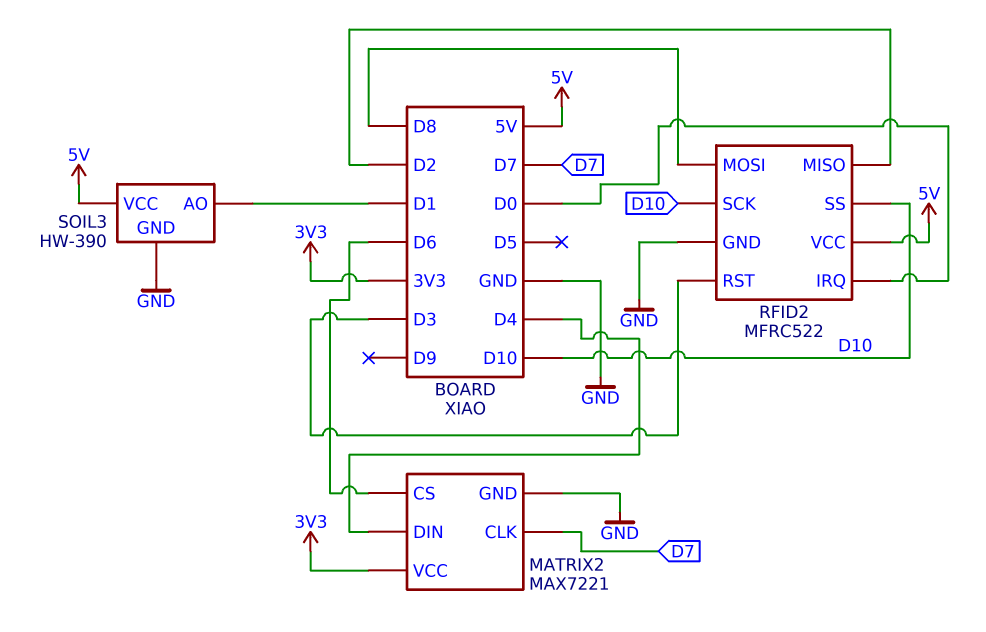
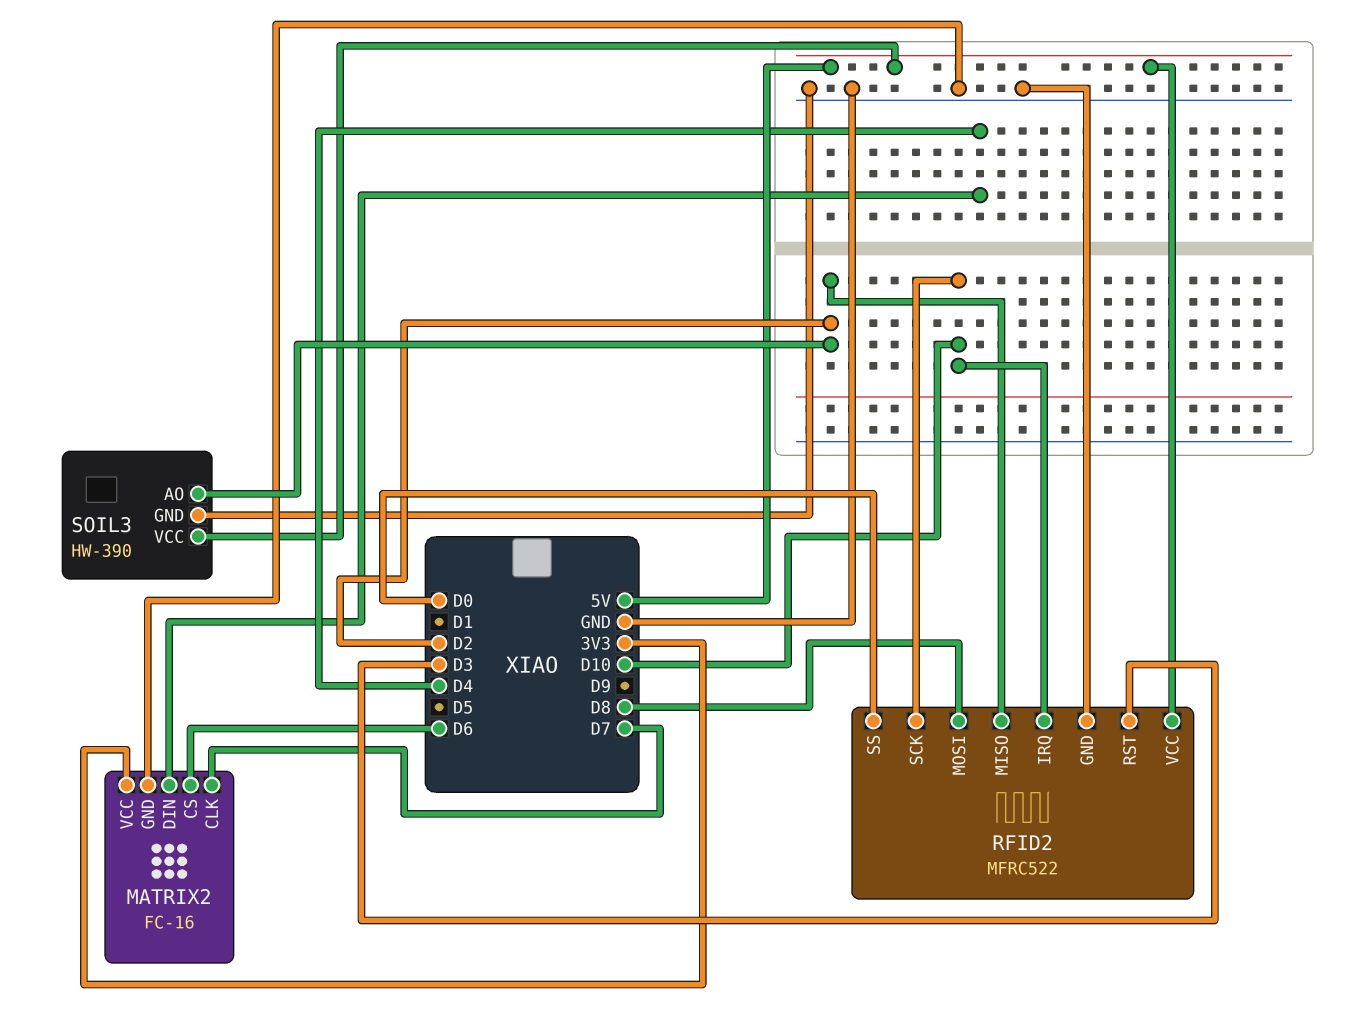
MATRIX2: MAX7221 -> FC-16
RFID2 pin IRQ: D0 -> D10
RFID2 pin SS: D10 -> D0
SOIL3 pin AO: D1 -> D2

